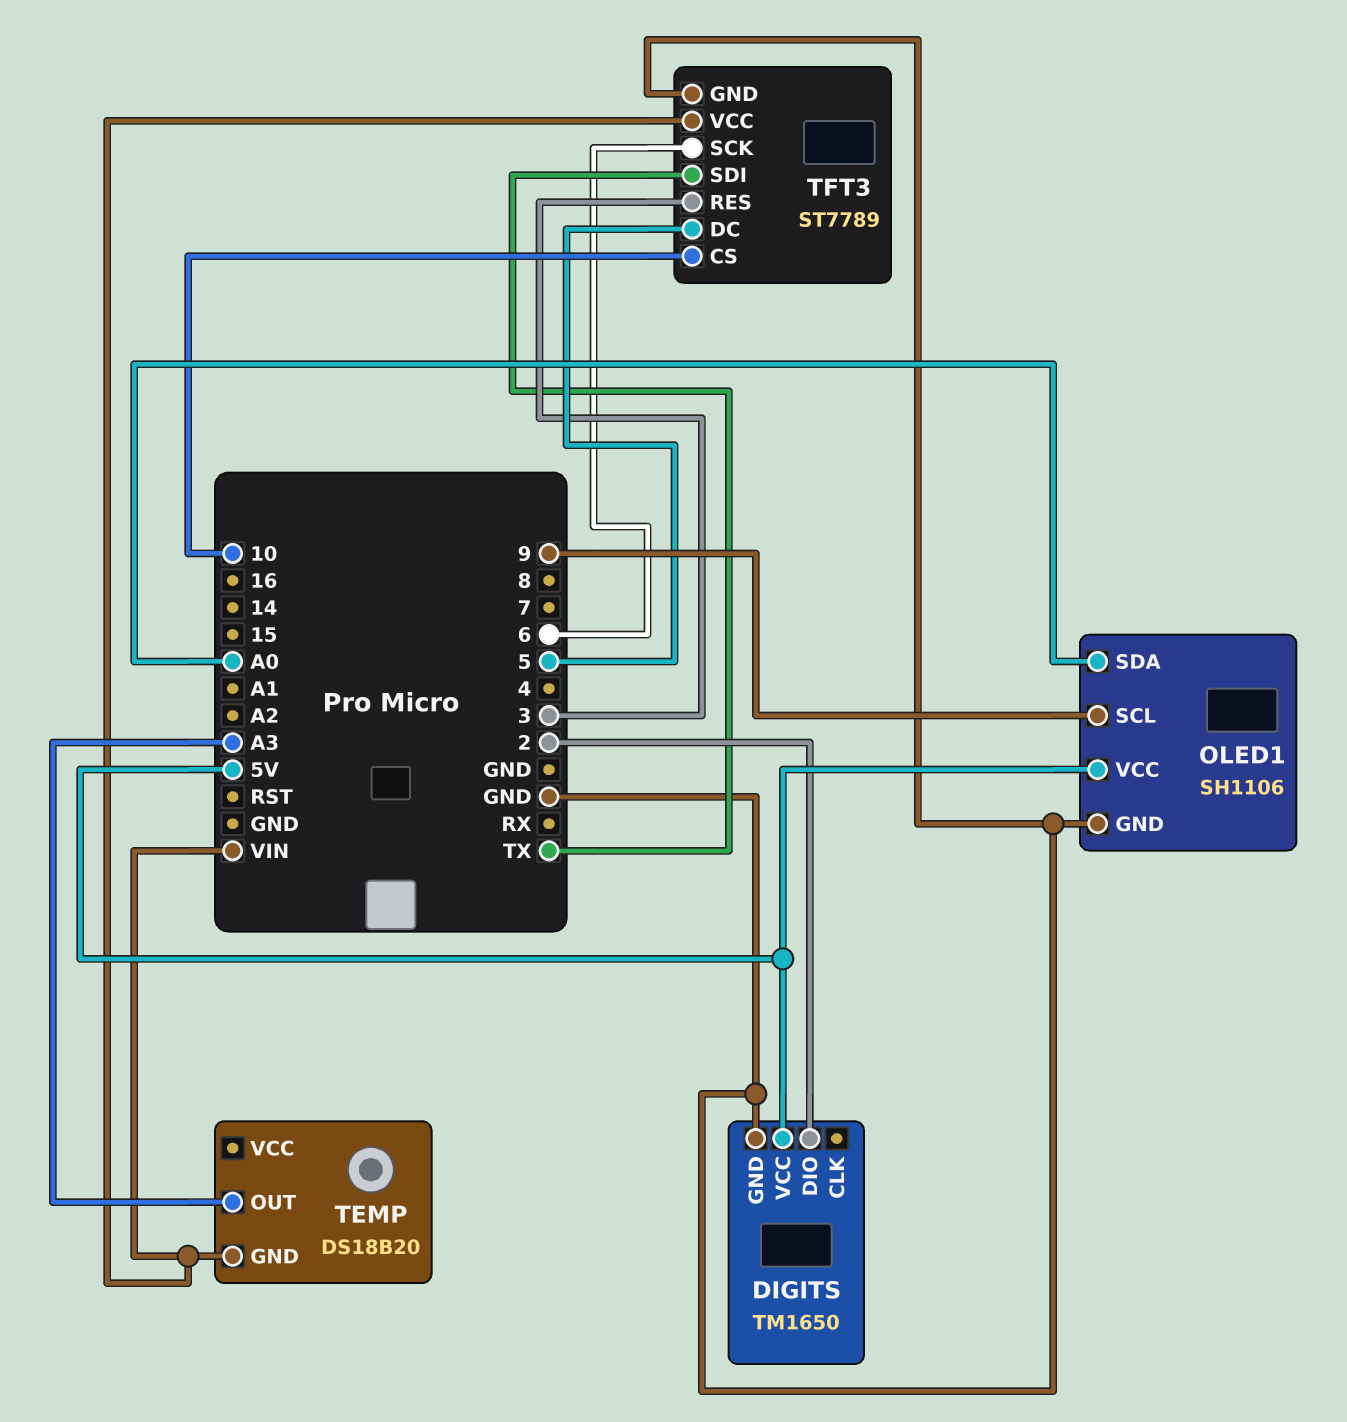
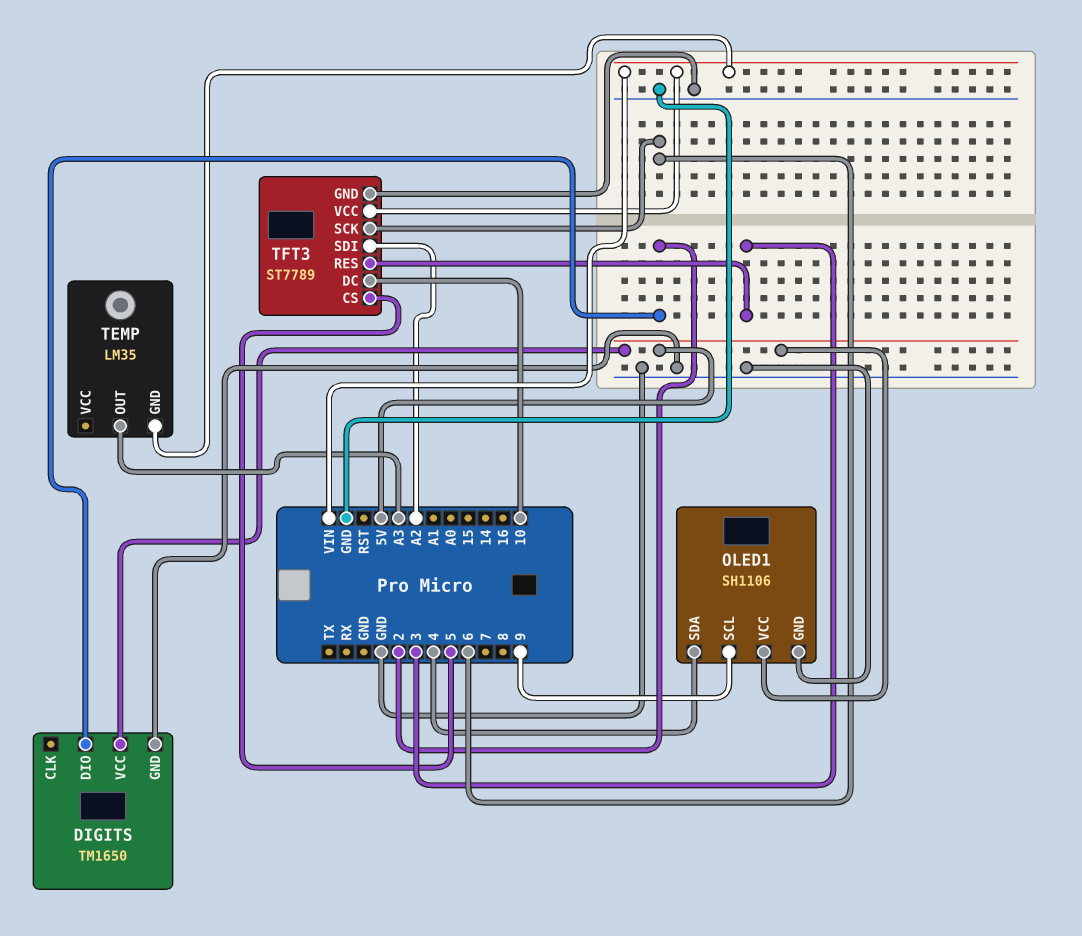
OLED1 pin SDA: A0 -> 4
TEMP: DS18B20 -> LM35
TFT3 pin CS: 10 -> 5
TFT3 pin DC: 5 -> 10
TFT3 pin SDI: TX -> A2

